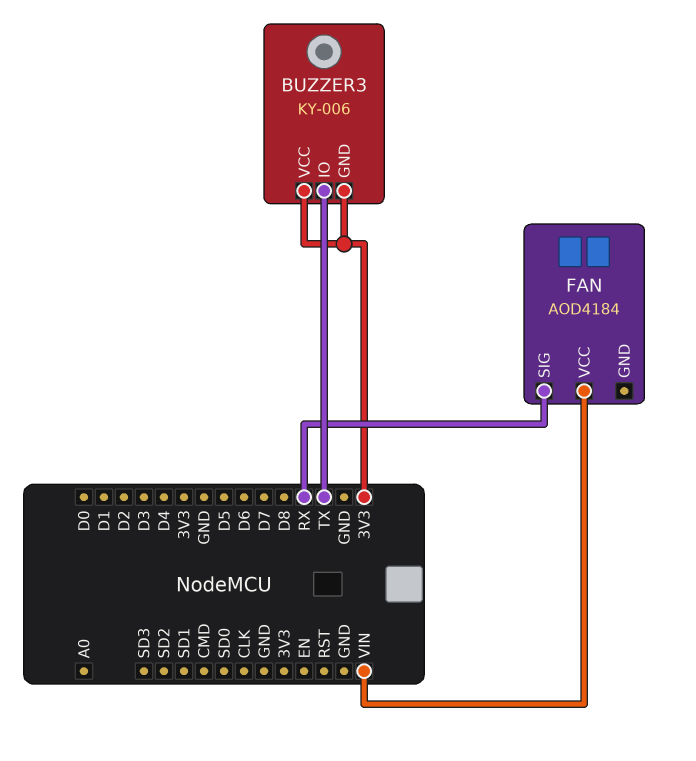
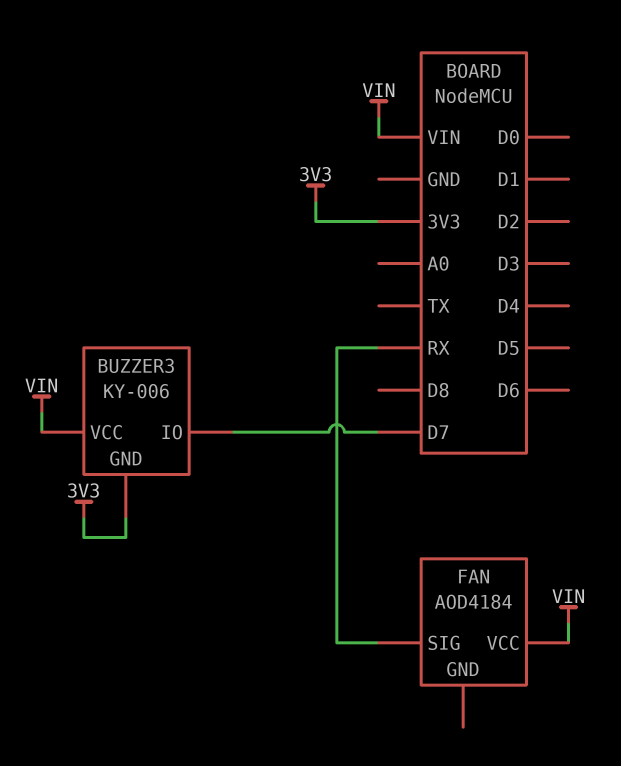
BUZZER3 pin IO: TX -> D7
BUZZER3 pin VCC: 3V3 -> VIN

